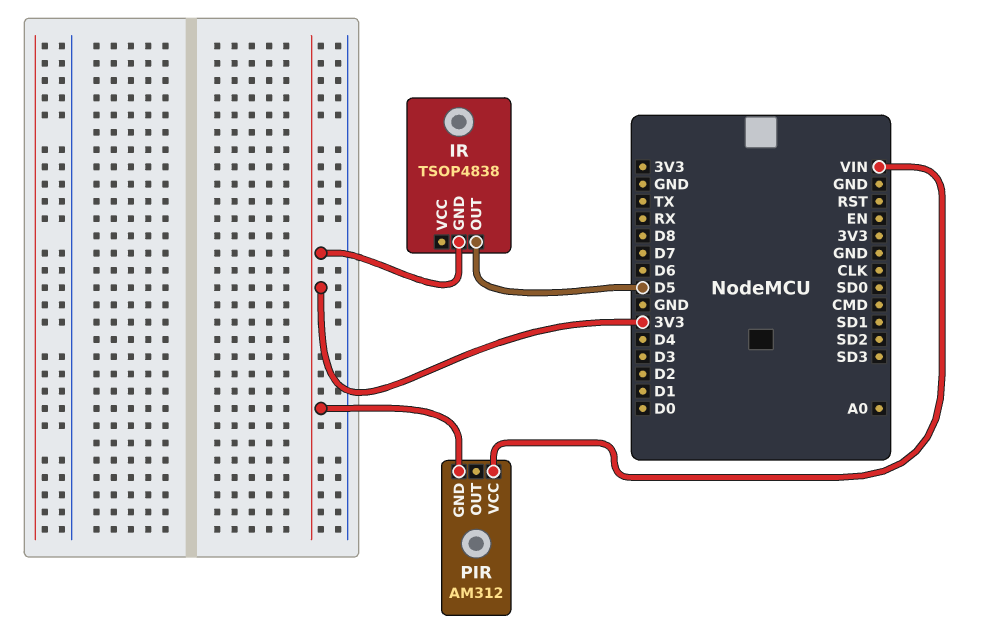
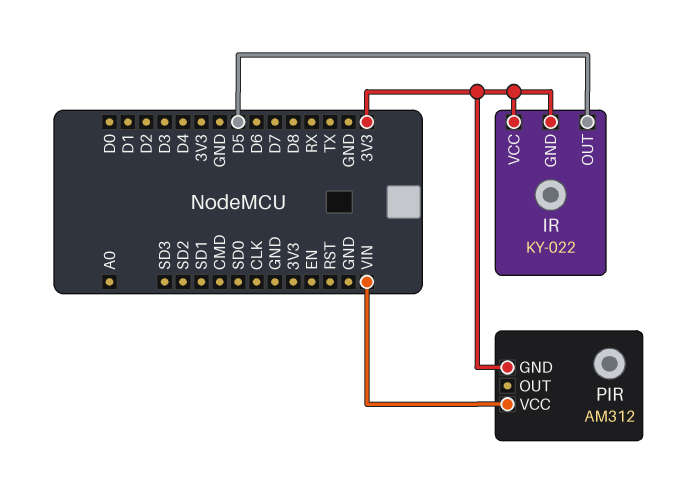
IR: TSOP4838 -> KY-022
IR pin VCC: none -> 3V3

